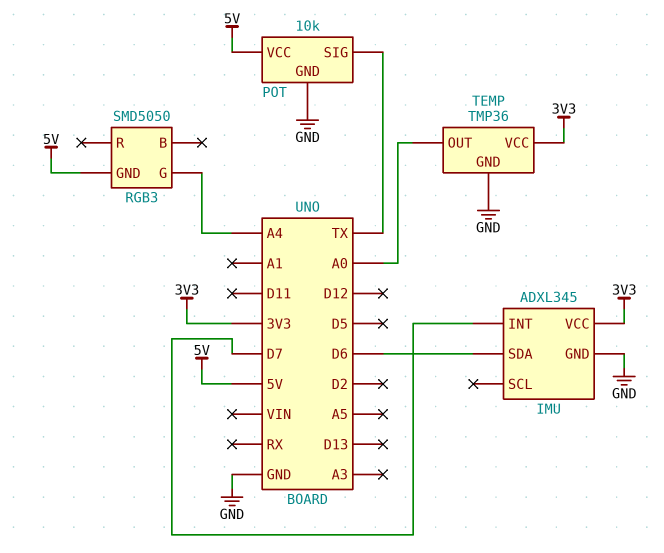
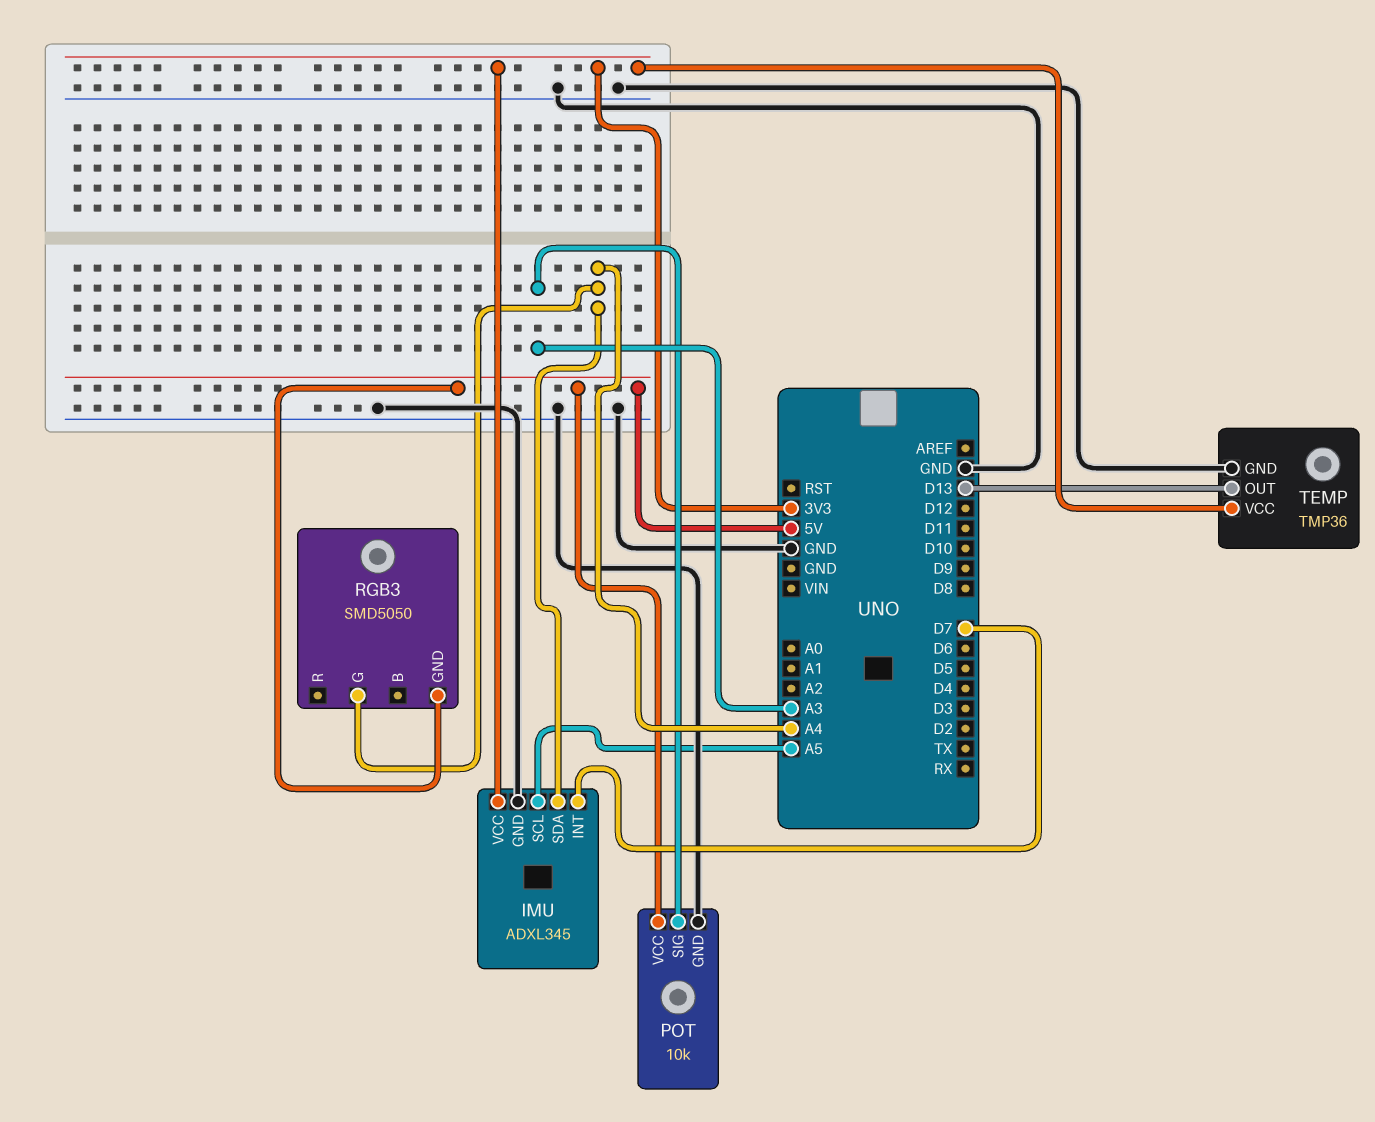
IMU pin SCL: none -> A5
IMU pin SDA: D6 -> A4
POT pin SIG: TX -> A3
TEMP pin OUT: A0 -> D13

